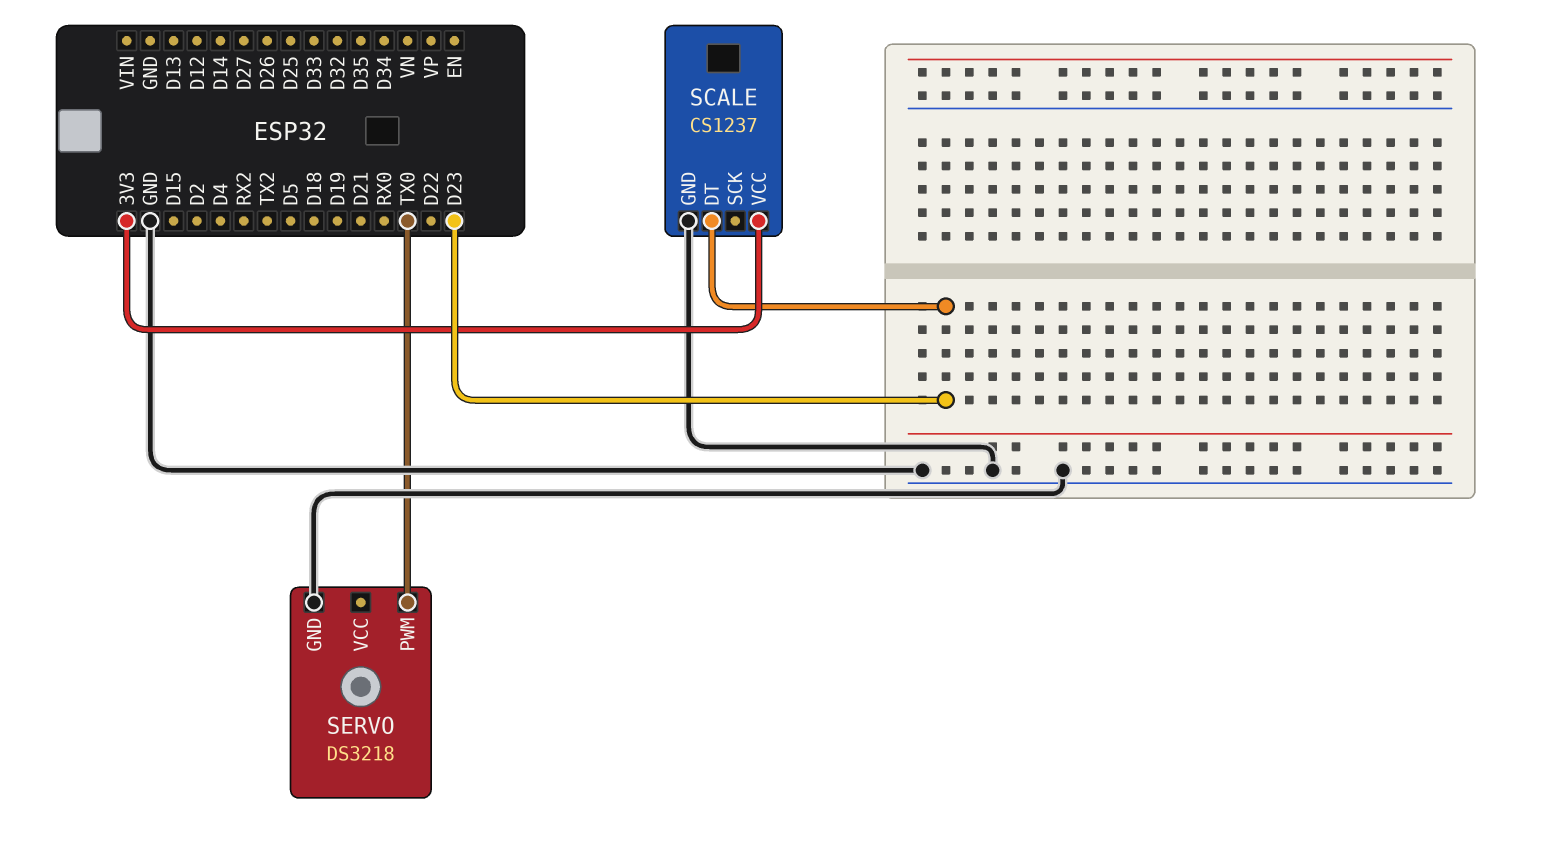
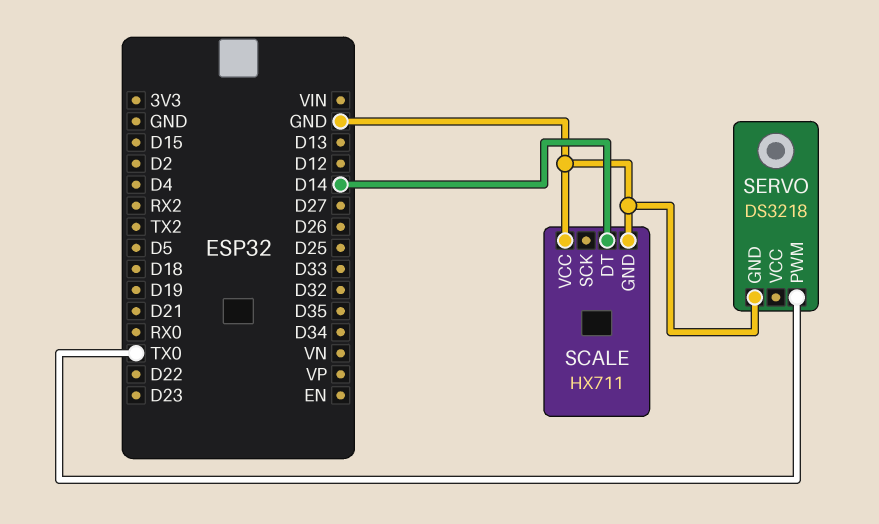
SCALE: CS1237 -> HX711
SCALE pin DT: D23 -> D14
SCALE pin VCC: 3V3 -> GND

